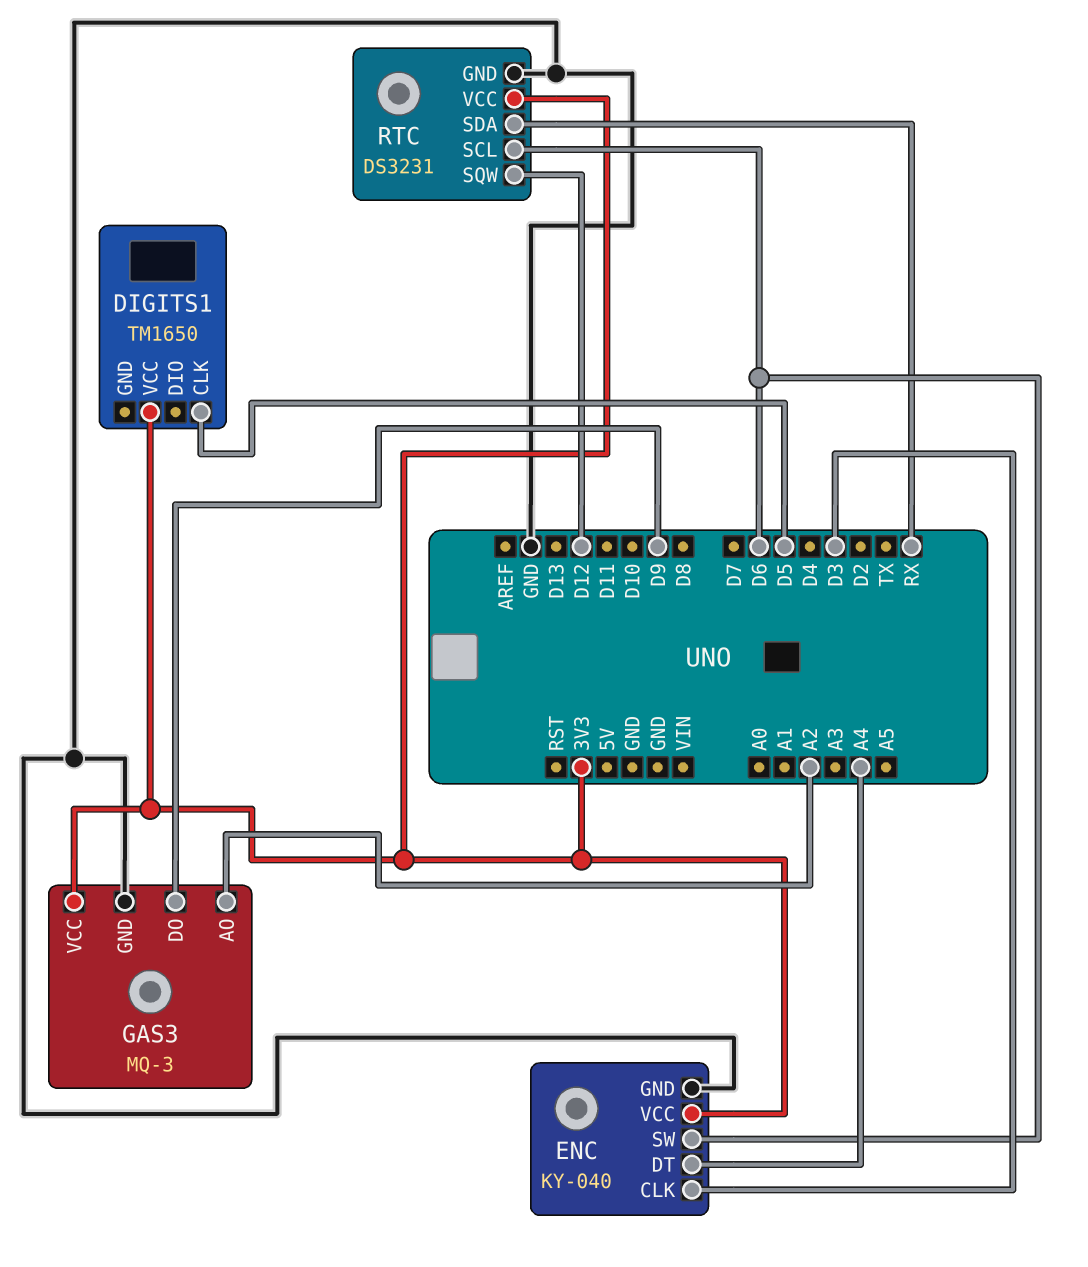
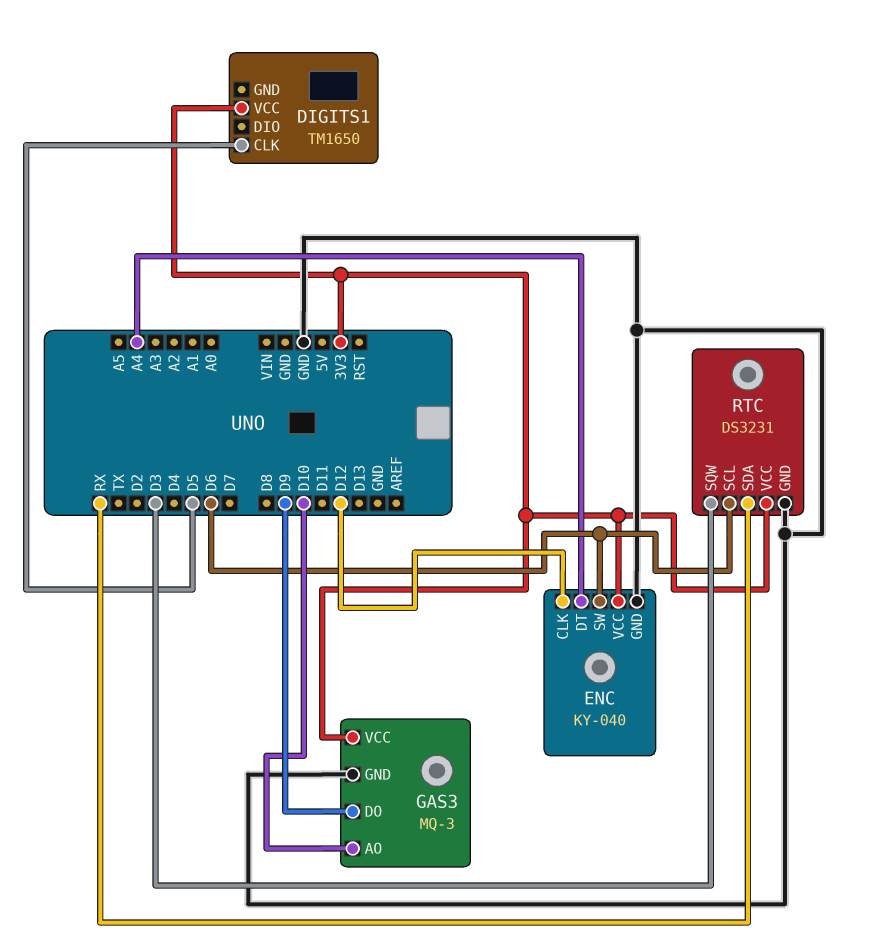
ENC pin CLK: D3 -> D12
GAS3 pin AO: A2 -> D10
RTC pin SQW: D12 -> D3

